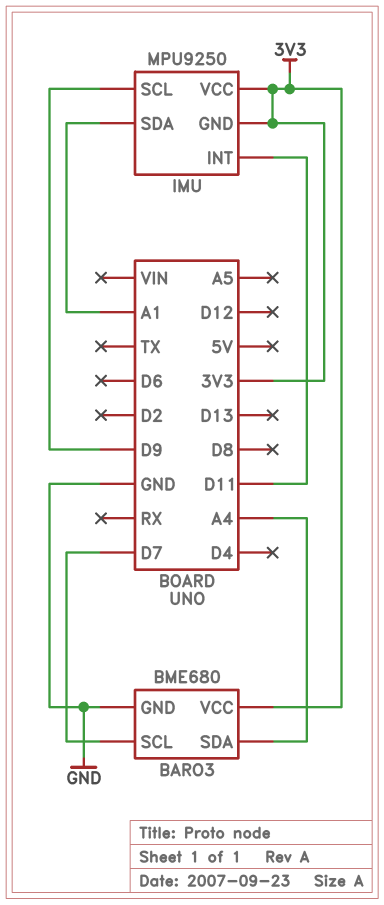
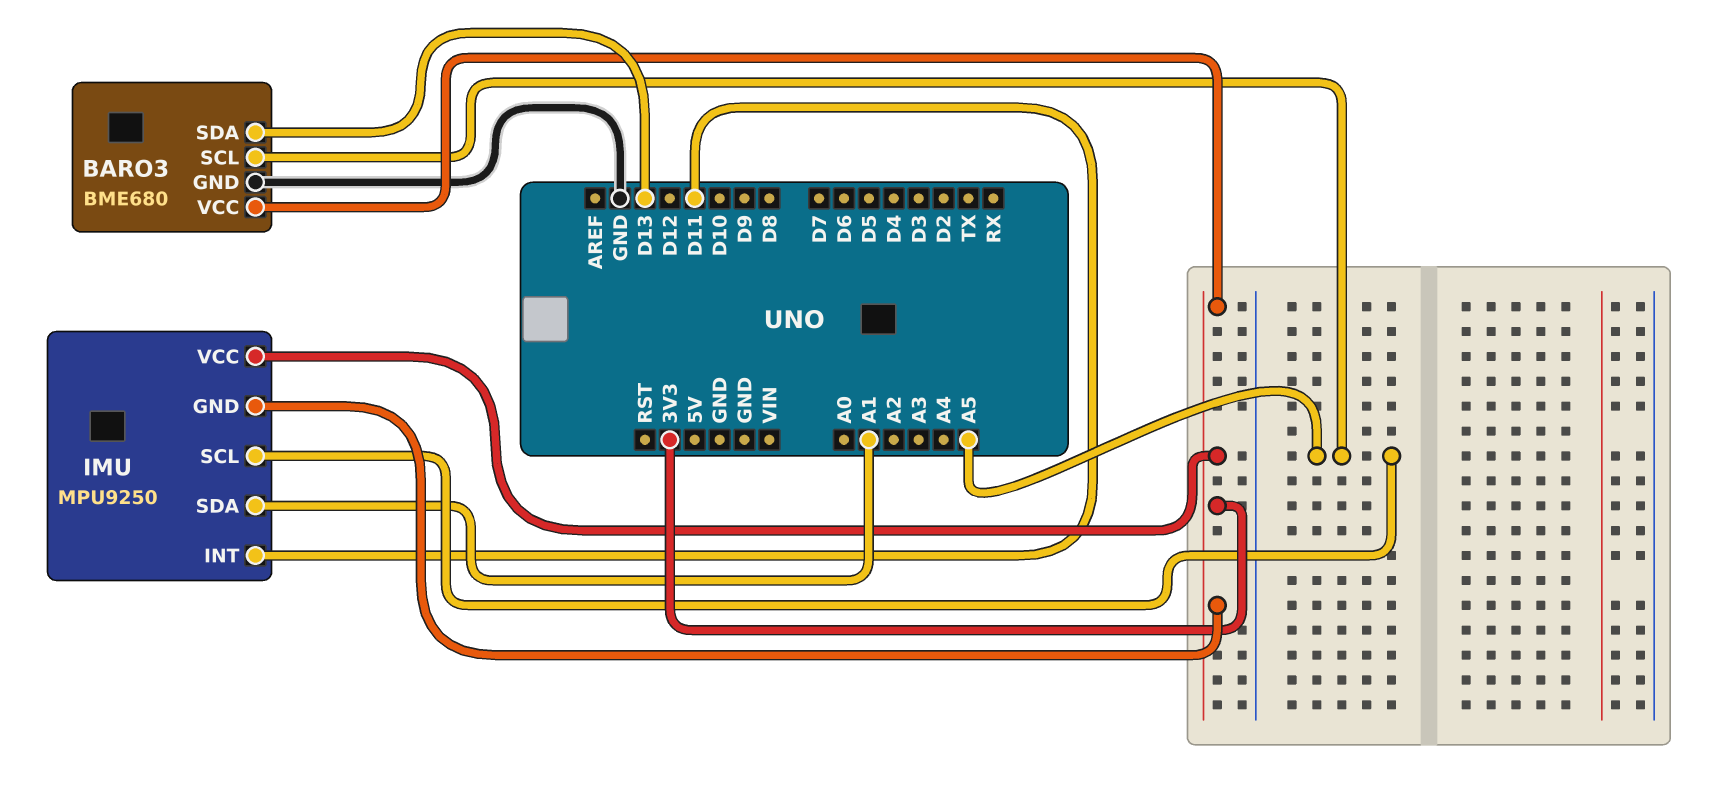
BARO3 pin SCL: D7 -> A5
BARO3 pin SDA: A4 -> D13
IMU pin SCL: D9 -> A5

